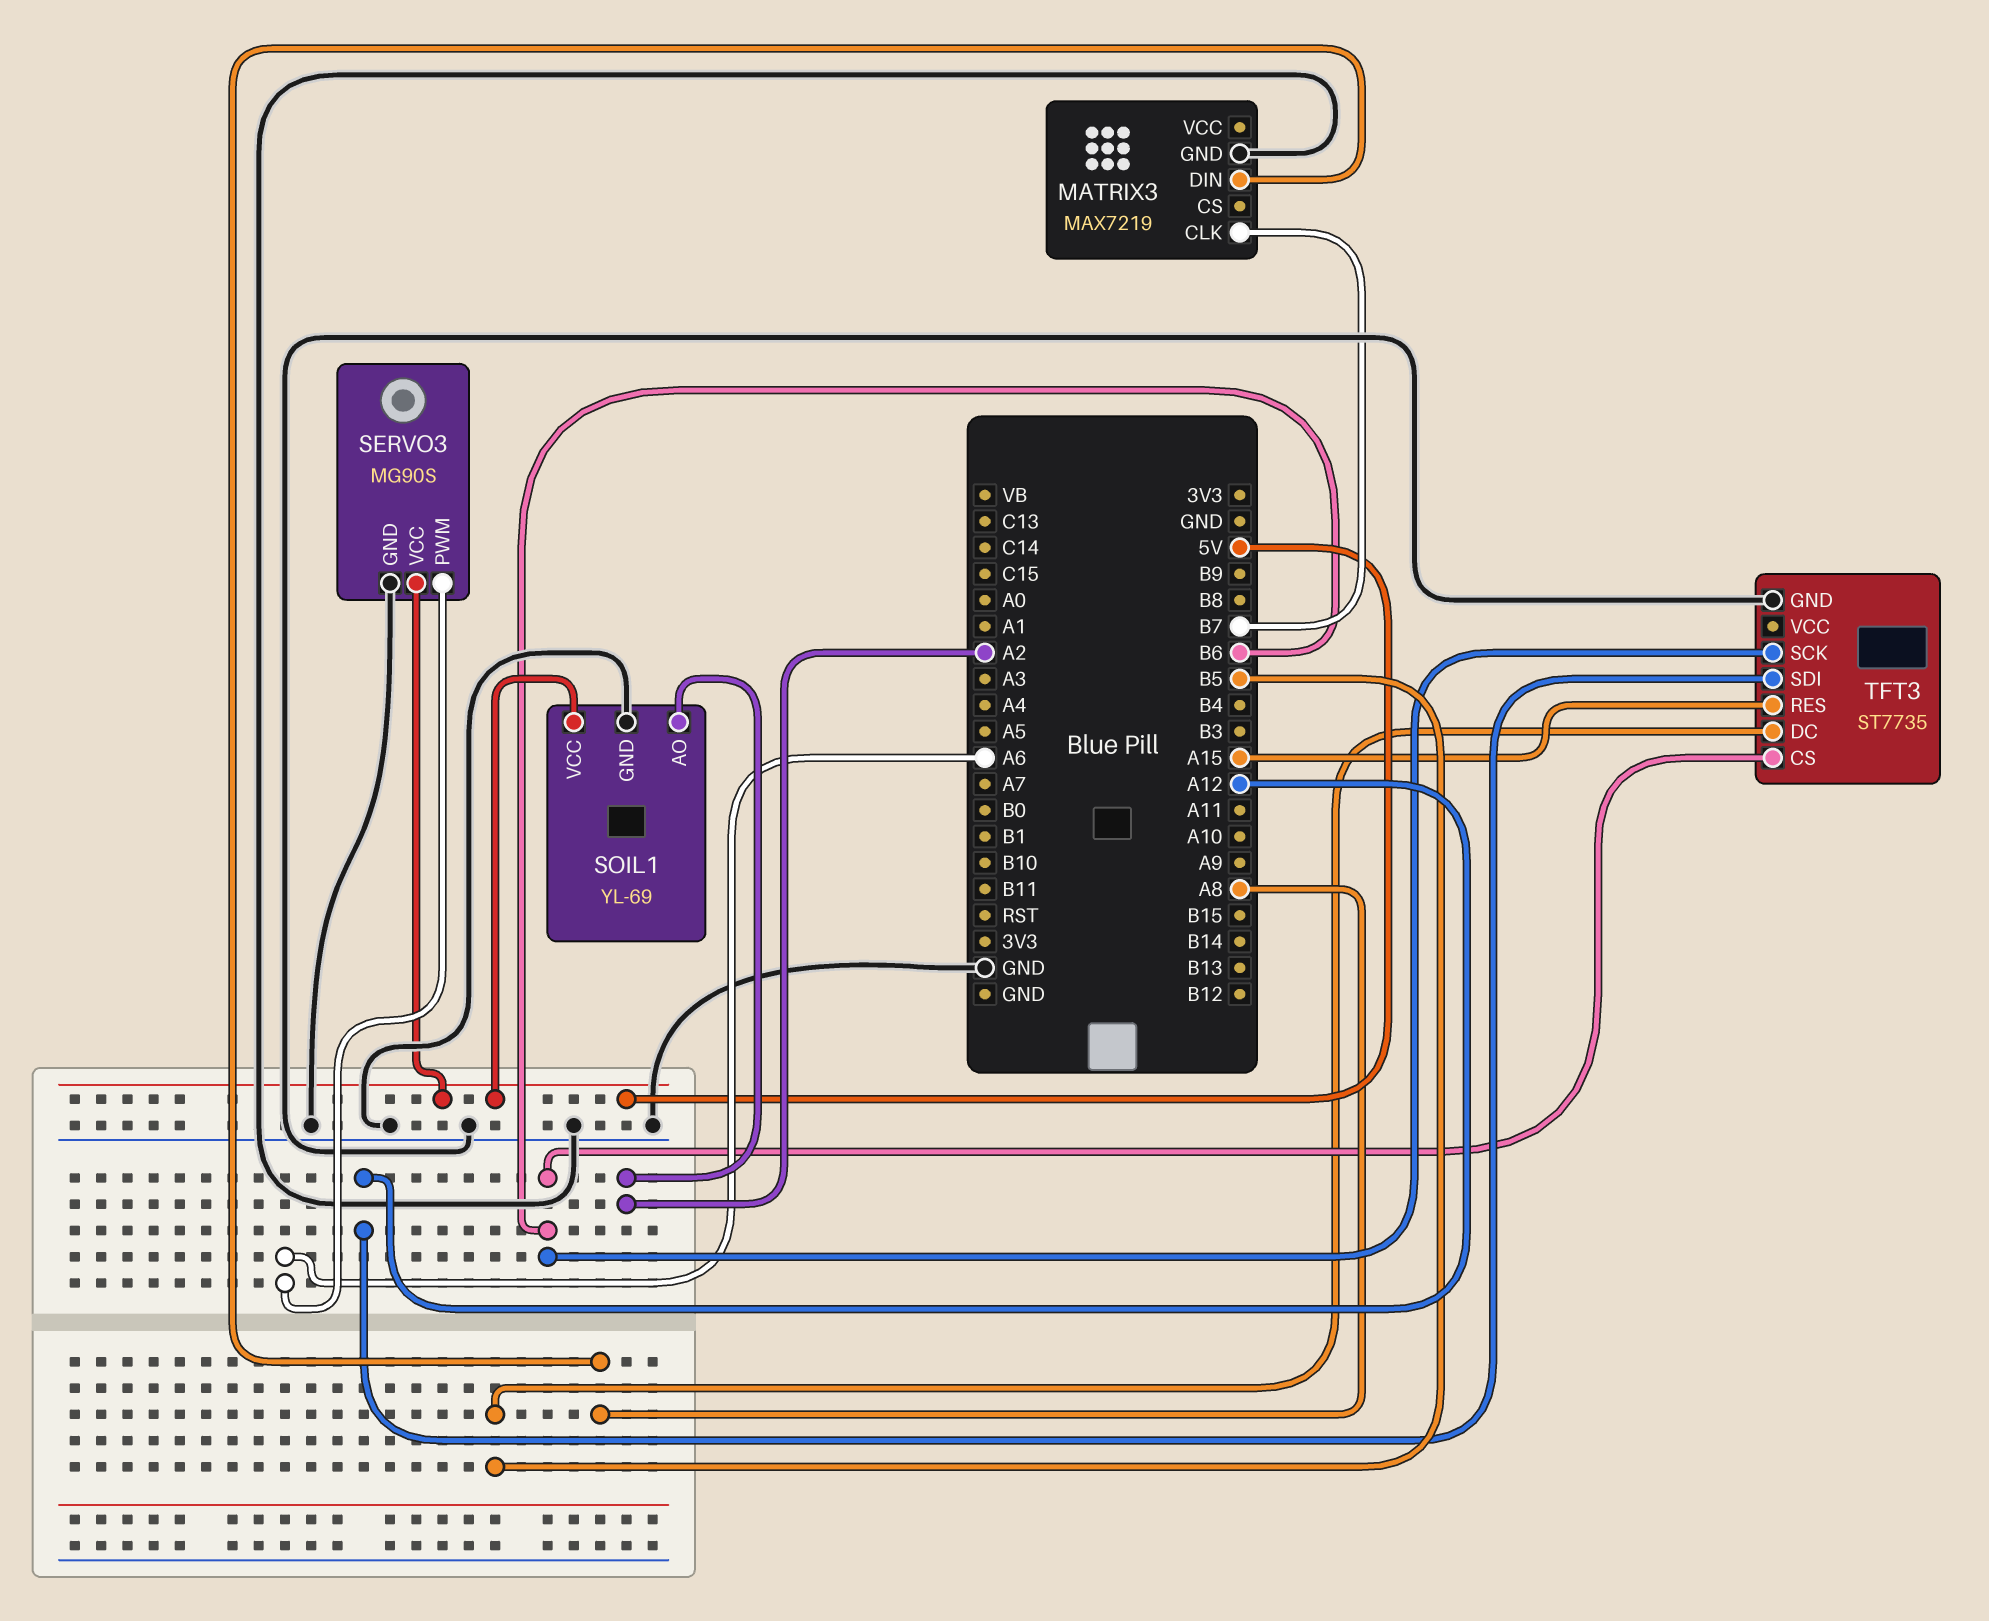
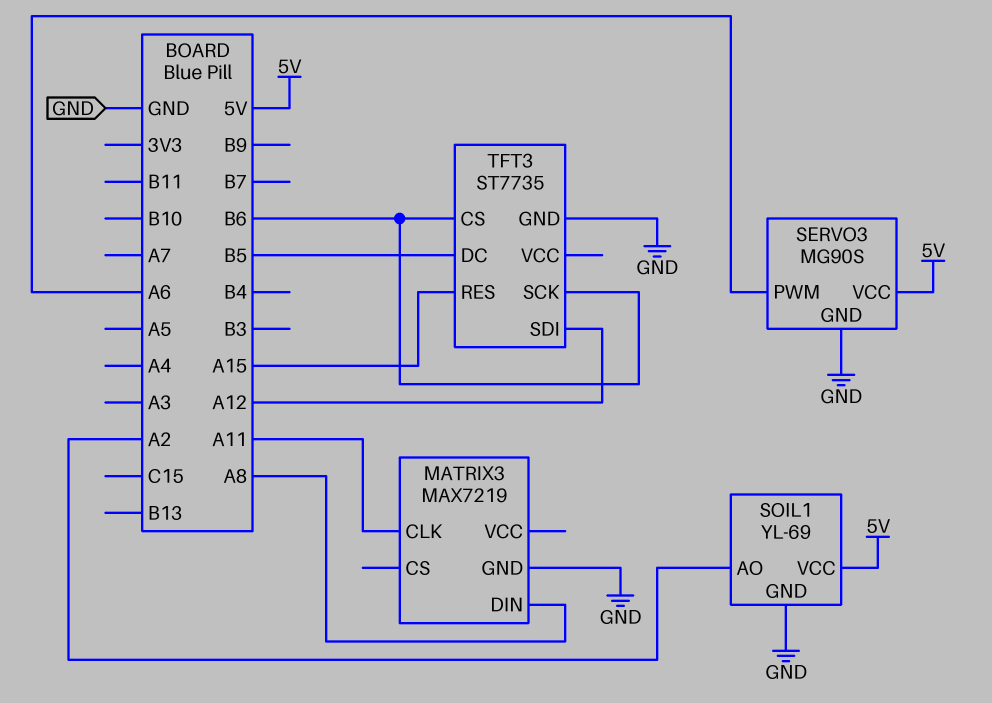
MATRIX3 pin CLK: B7 -> A11

